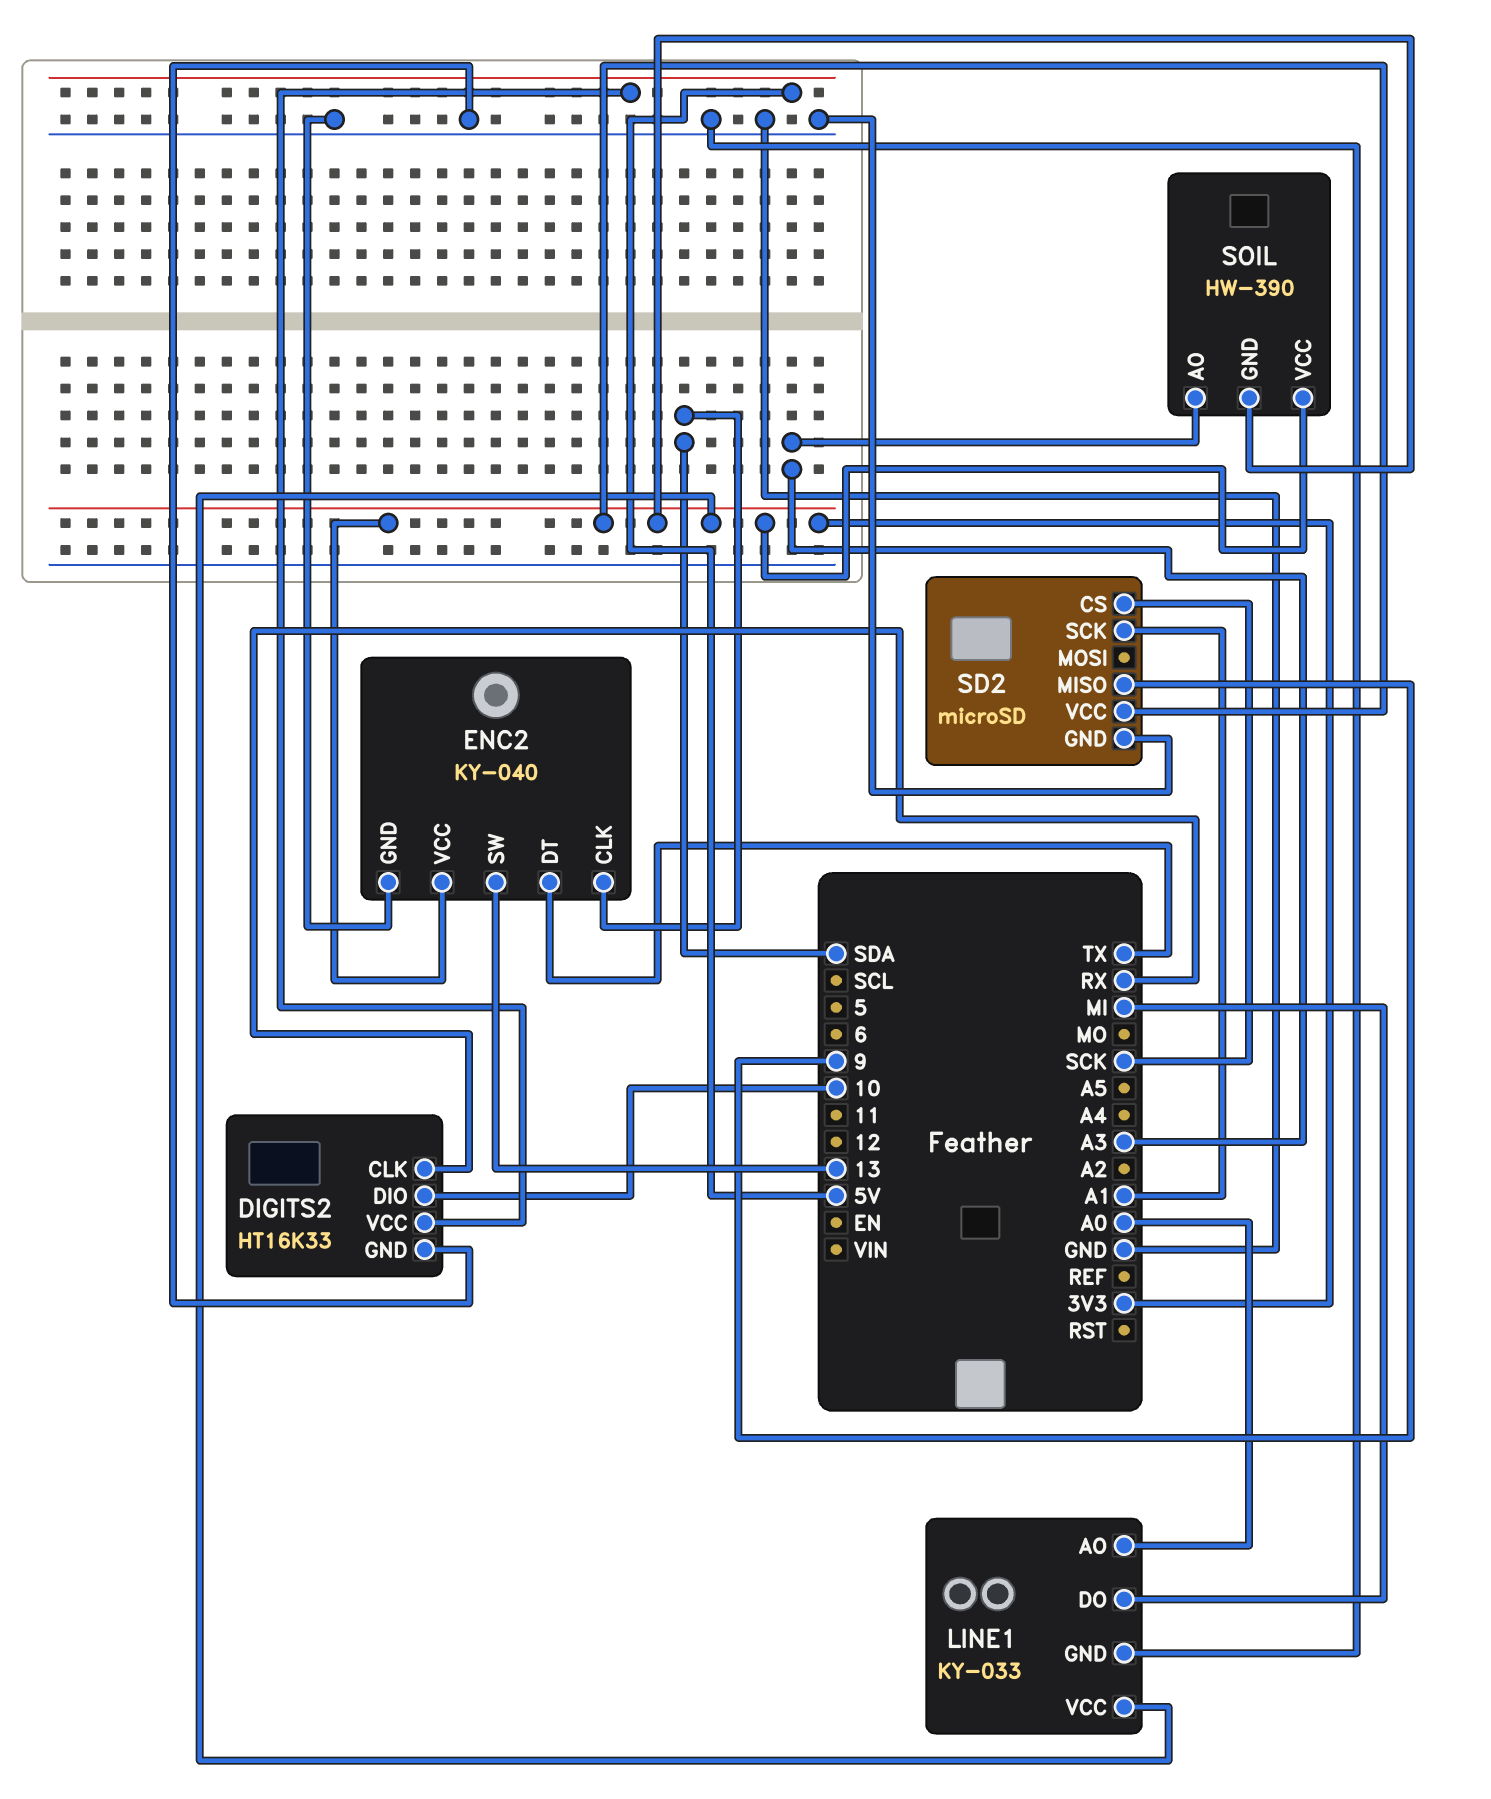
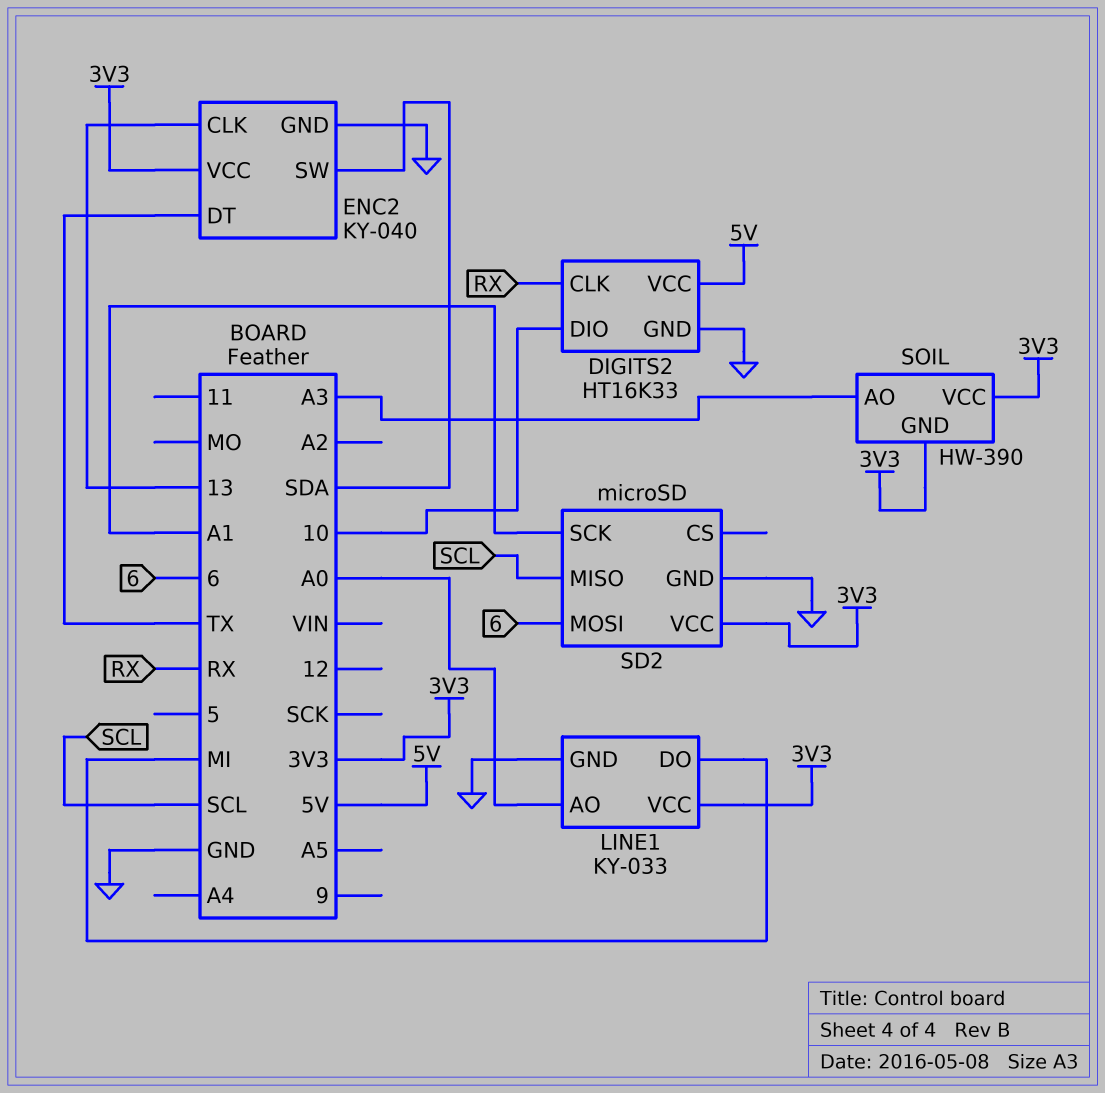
ENC2 pin CLK: SDA -> 13
ENC2 pin SW: 13 -> SDA
SD2 pin CS: SCK -> none
SD2 pin MISO: 9 -> SCL
SD2 pin MOSI: none -> 6

